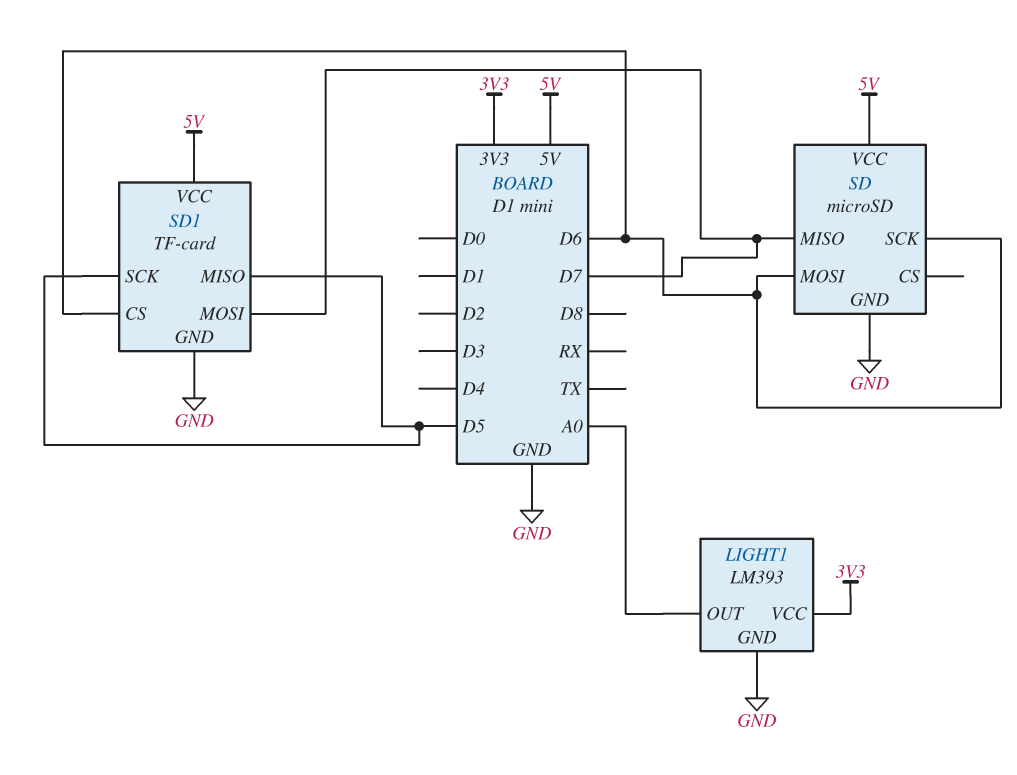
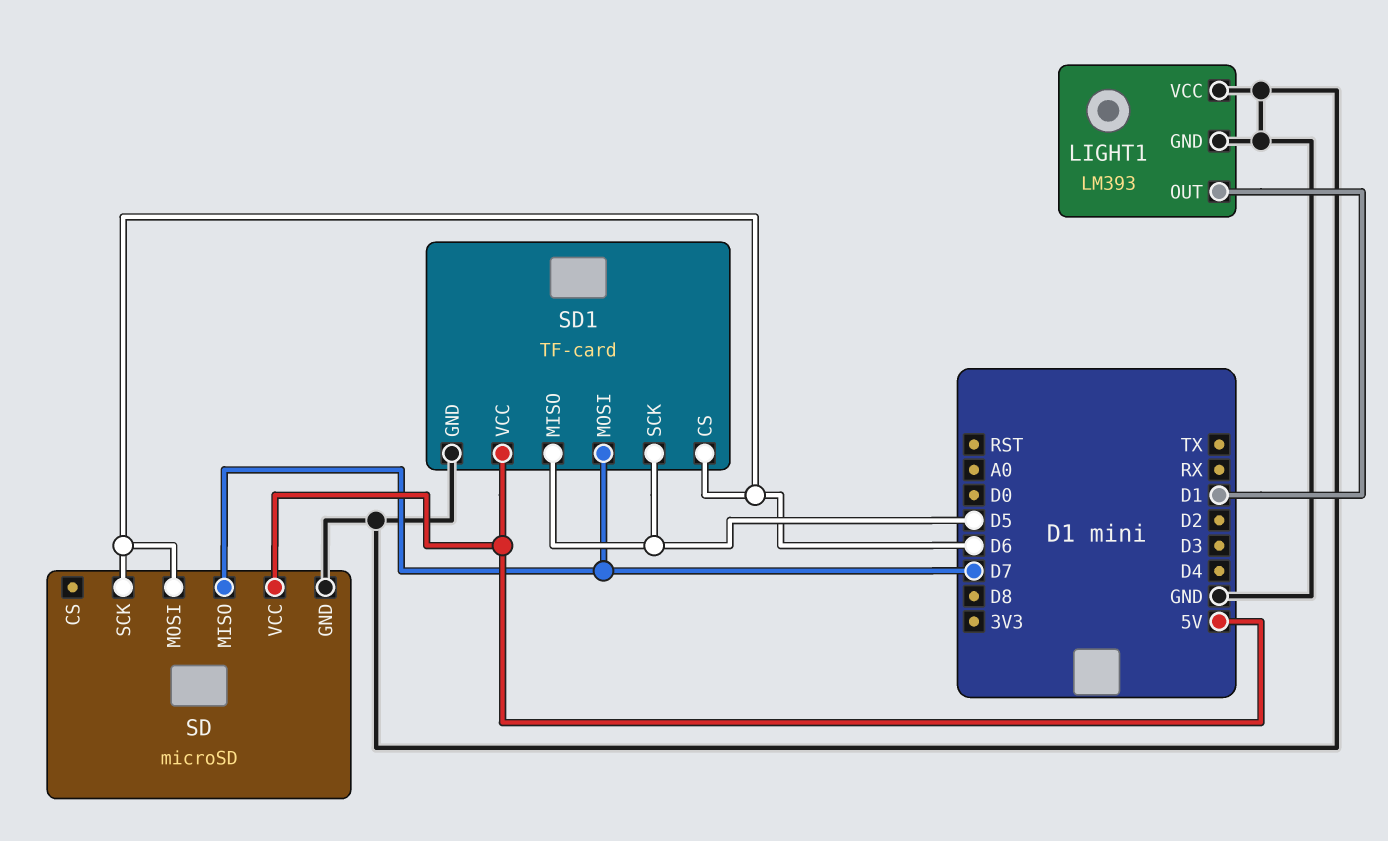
LIGHT1 pin OUT: A0 -> D1
LIGHT1 pin VCC: 3V3 -> GND

